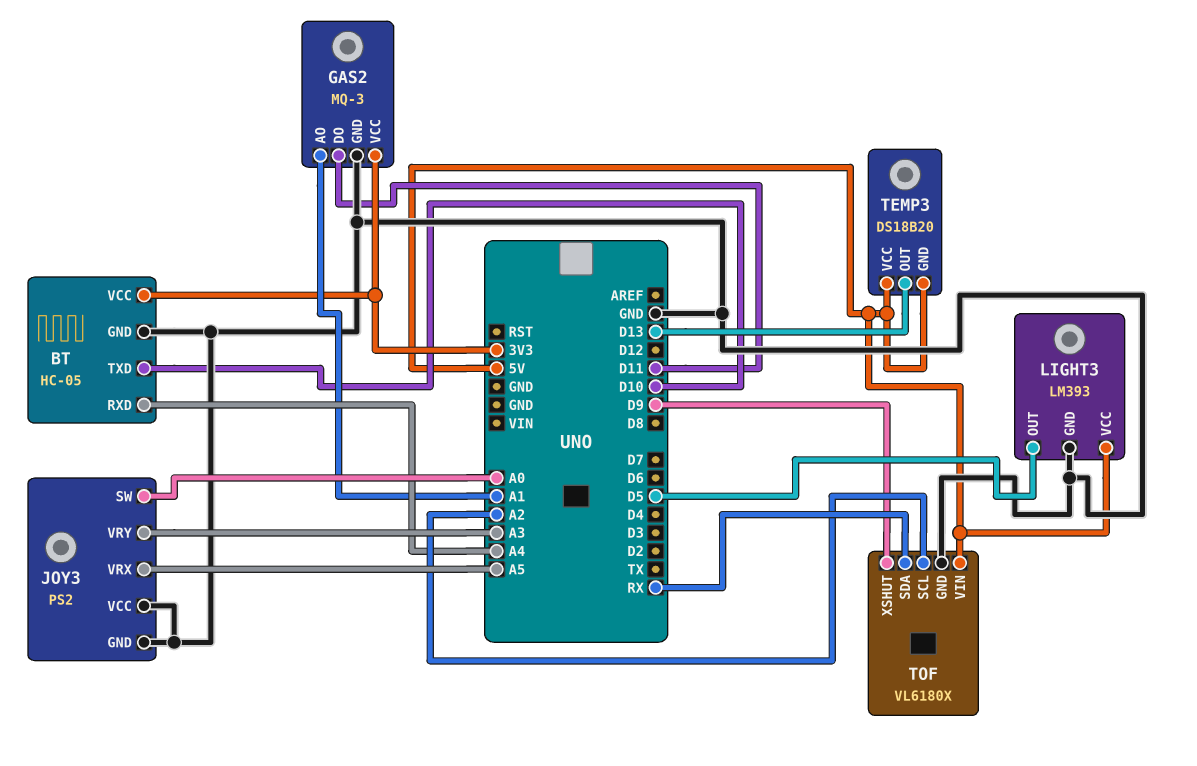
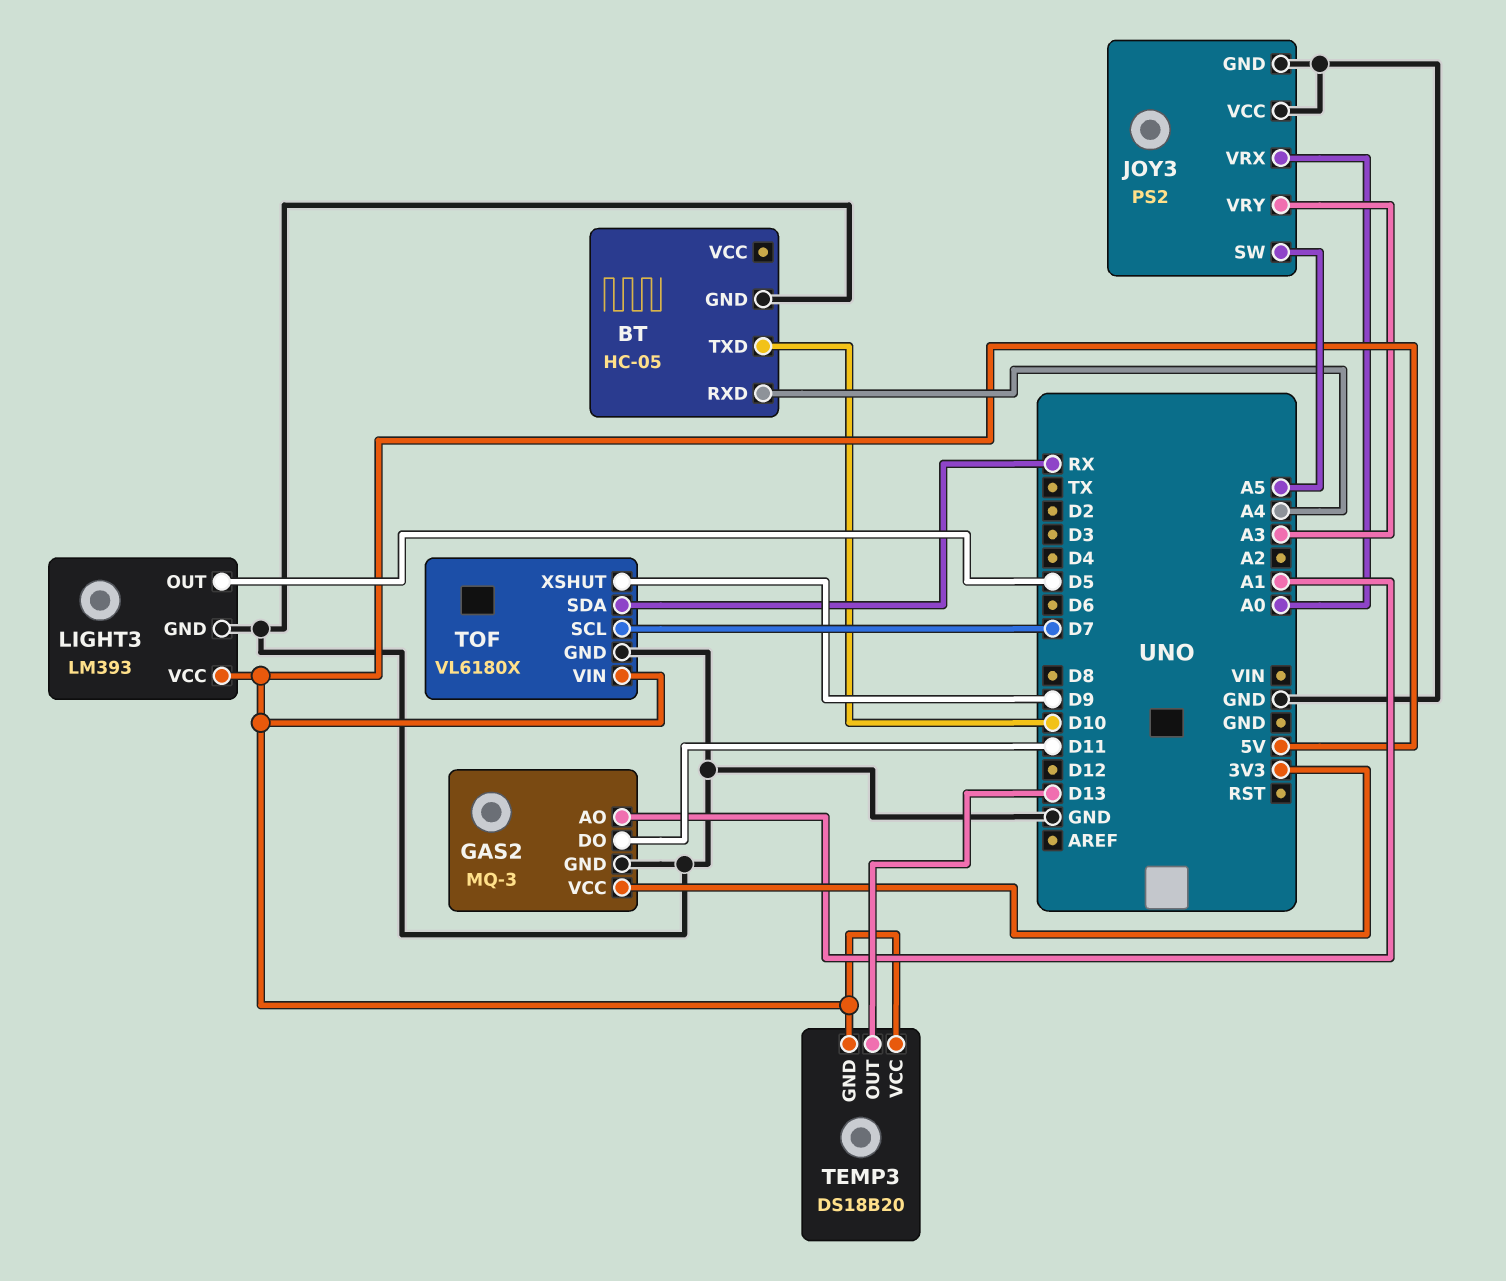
BT pin VCC: 3V3 -> none
JOY3 pin SW: A0 -> A5
JOY3 pin VRX: A5 -> A0
TOF pin SCL: A2 -> D7

